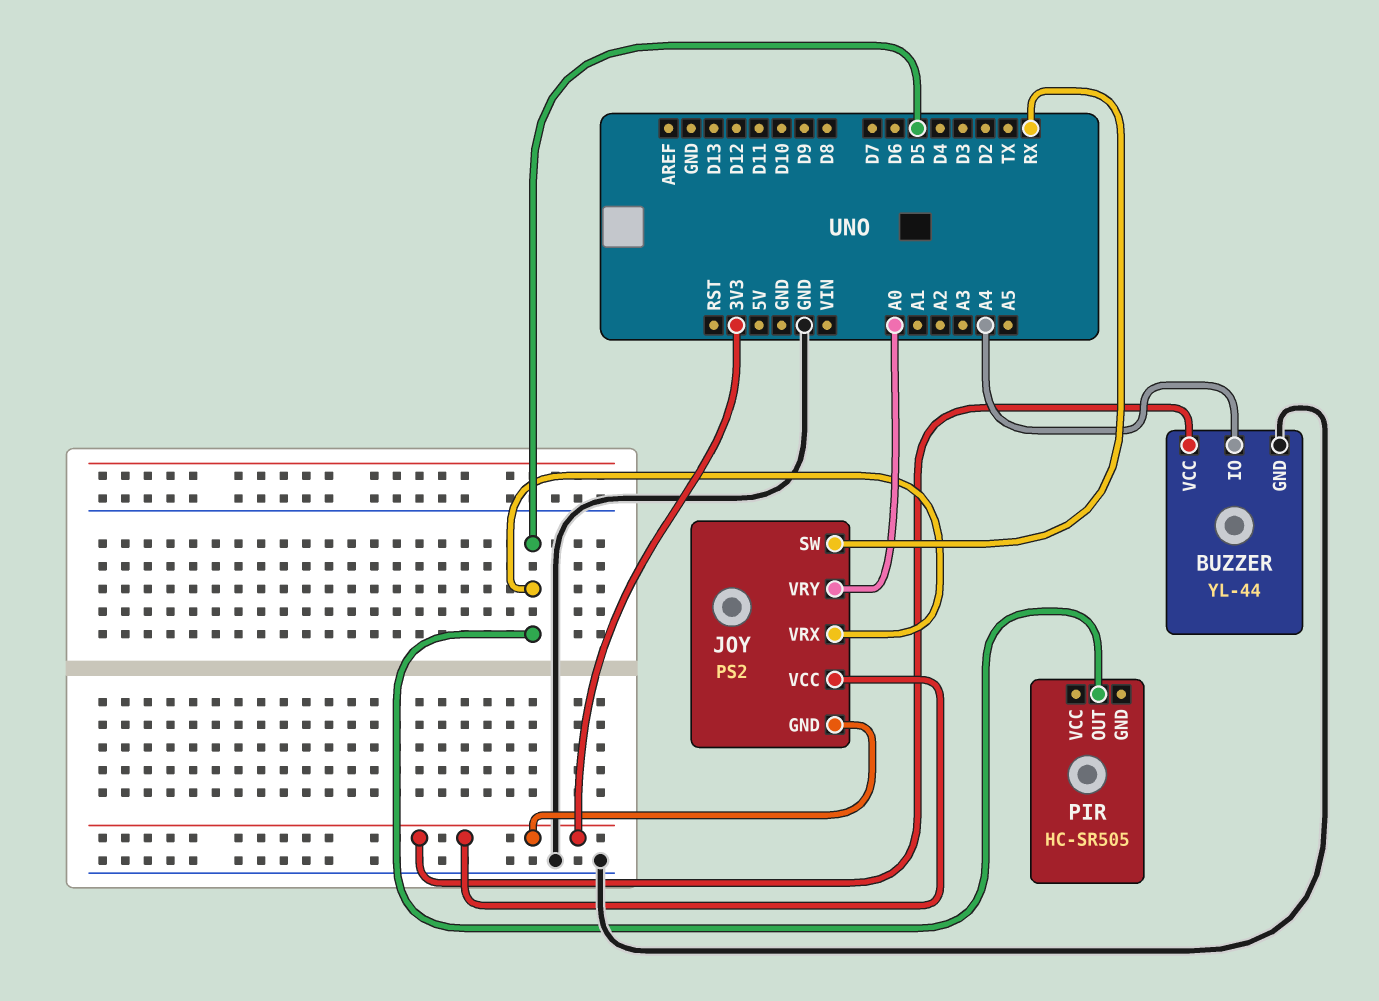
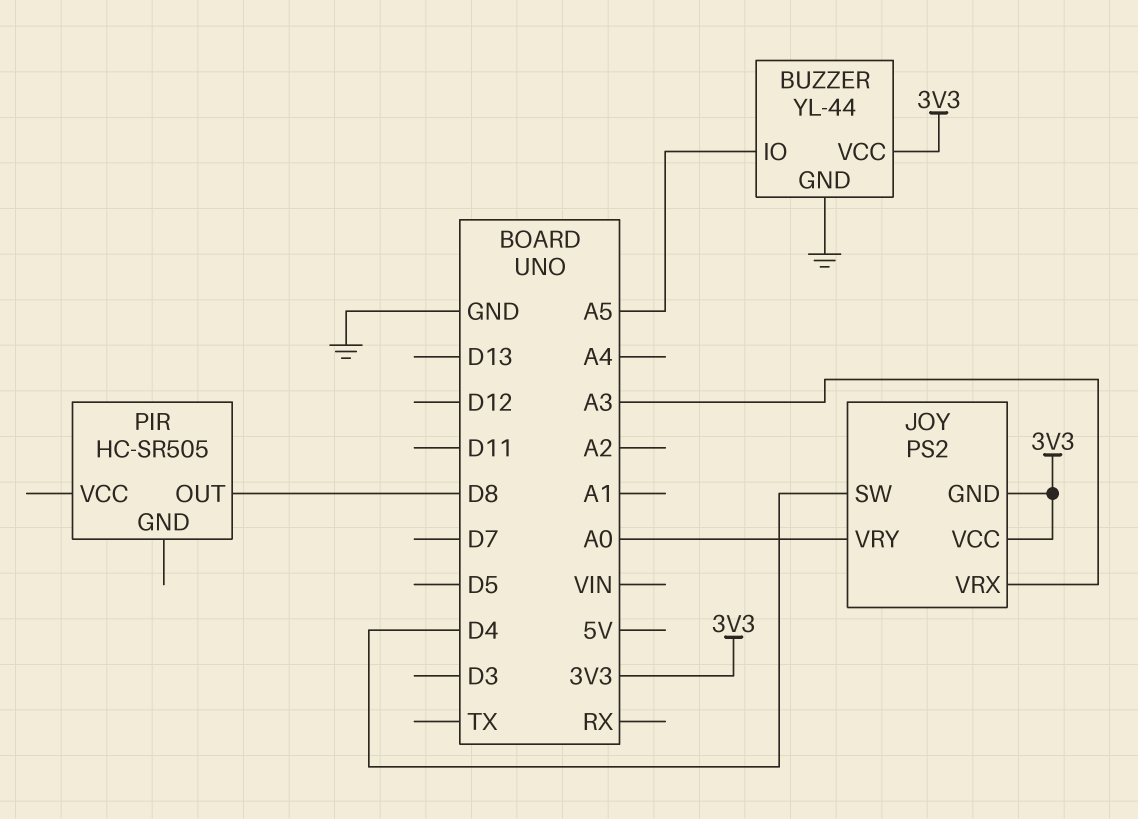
BUZZER pin IO: A4 -> A5
JOY pin SW: RX -> D4
JOY pin VRX: D5 -> A3
PIR pin OUT: D5 -> D8

